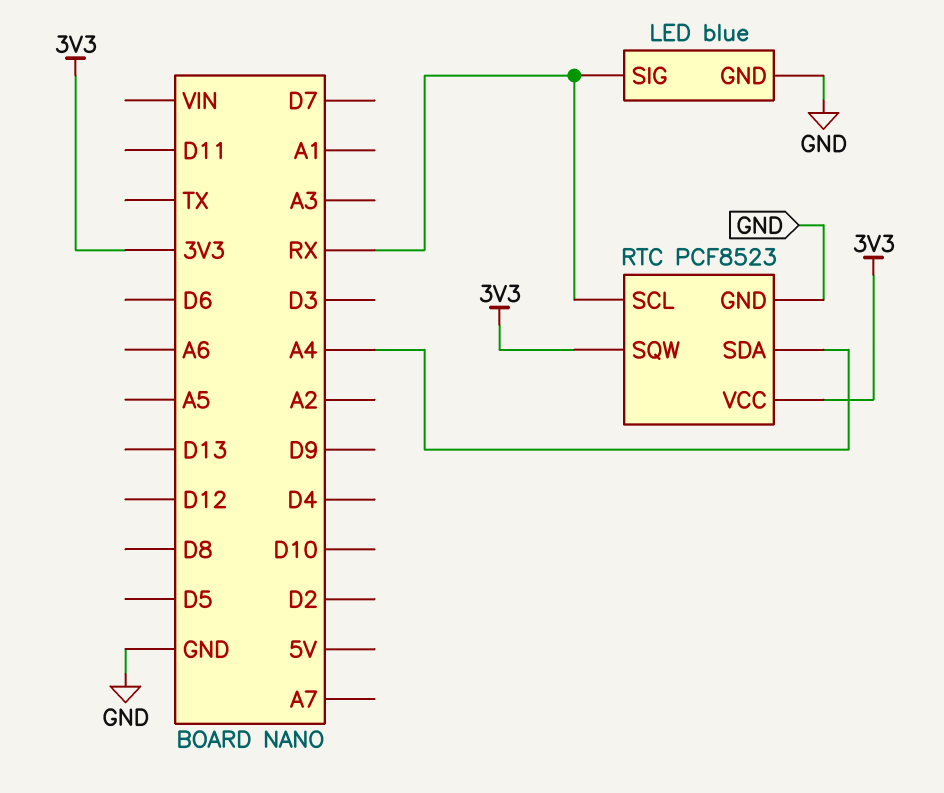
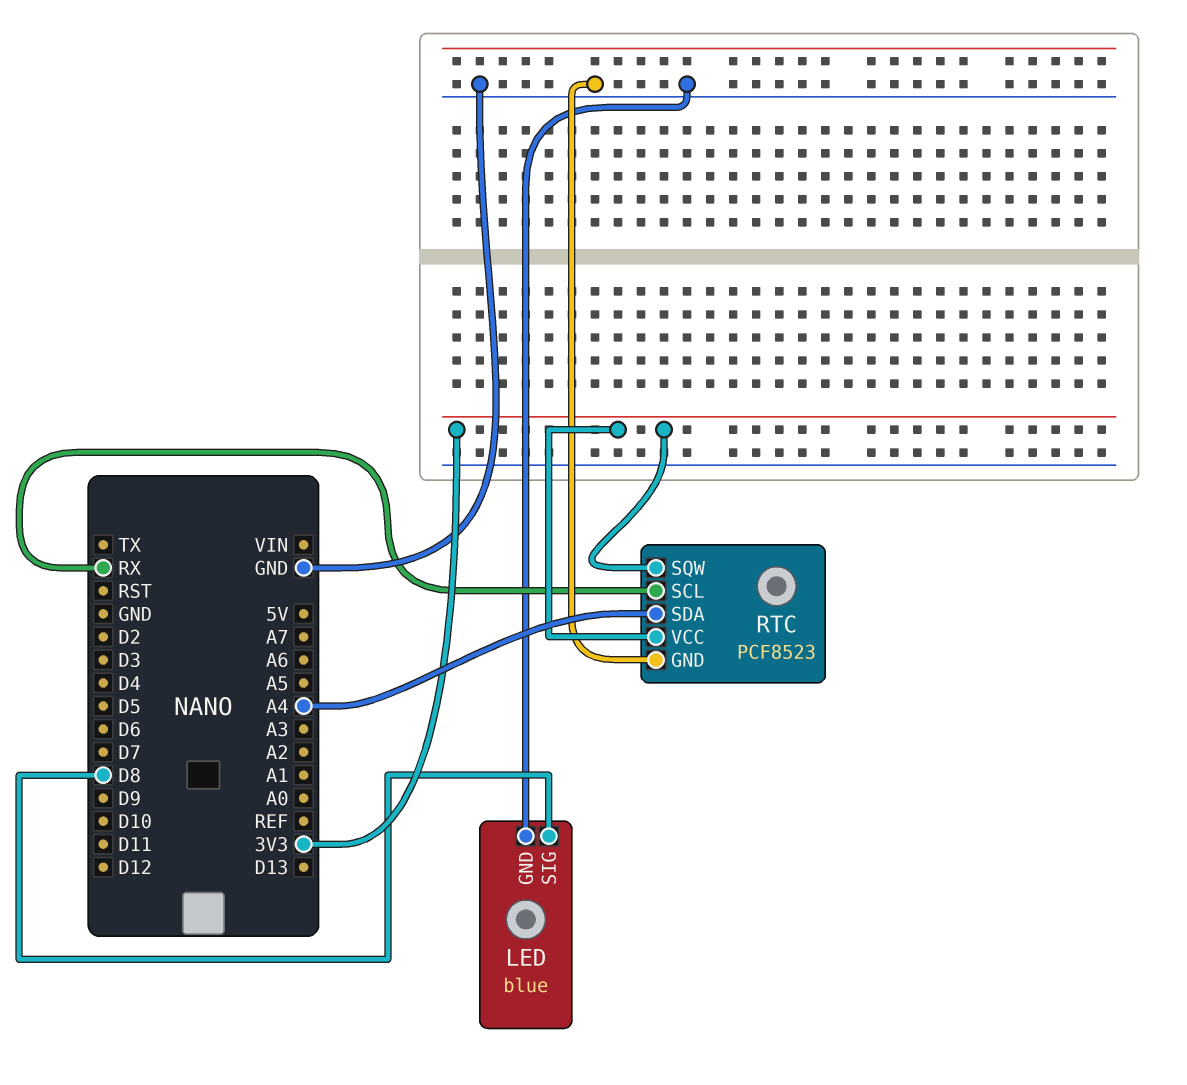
LED pin SIG: RX -> D8

